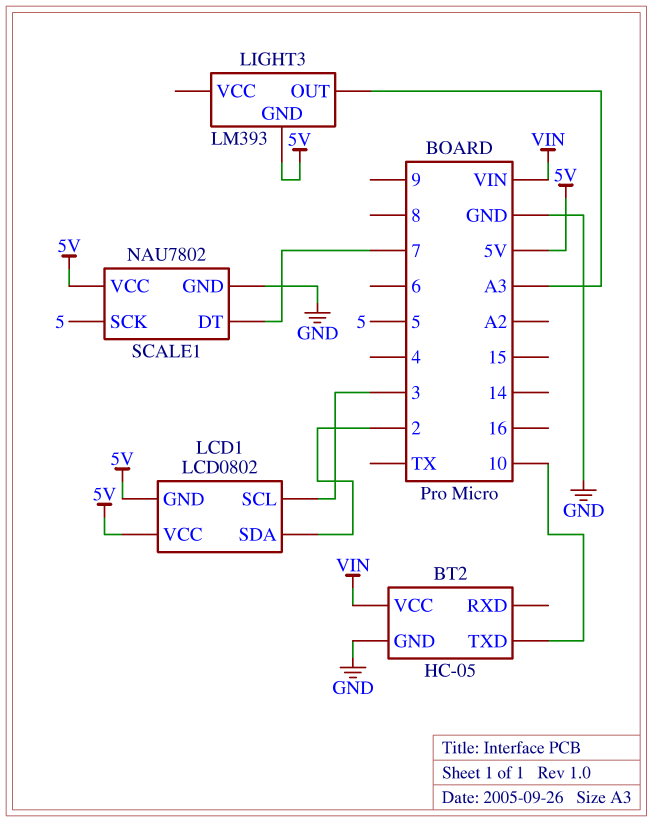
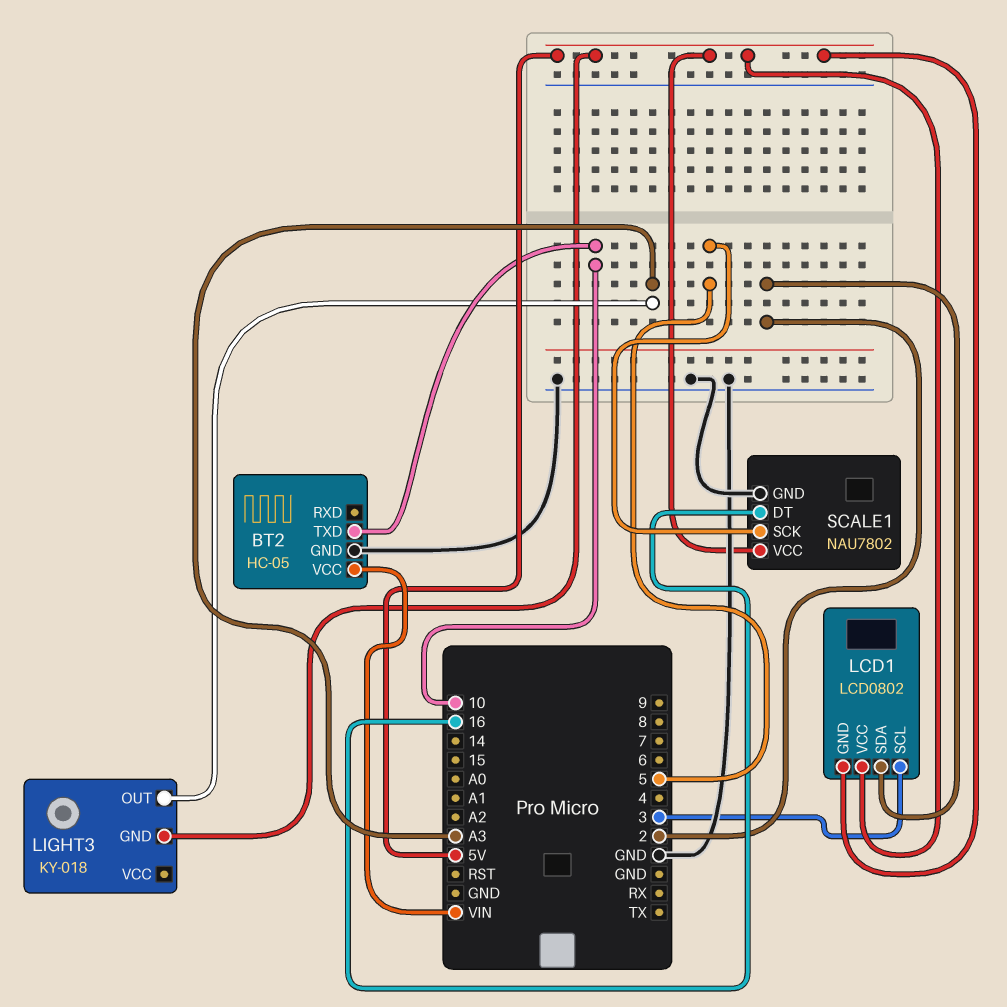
LIGHT3: LM393 -> KY-018
SCALE1 pin DT: 7 -> 16

